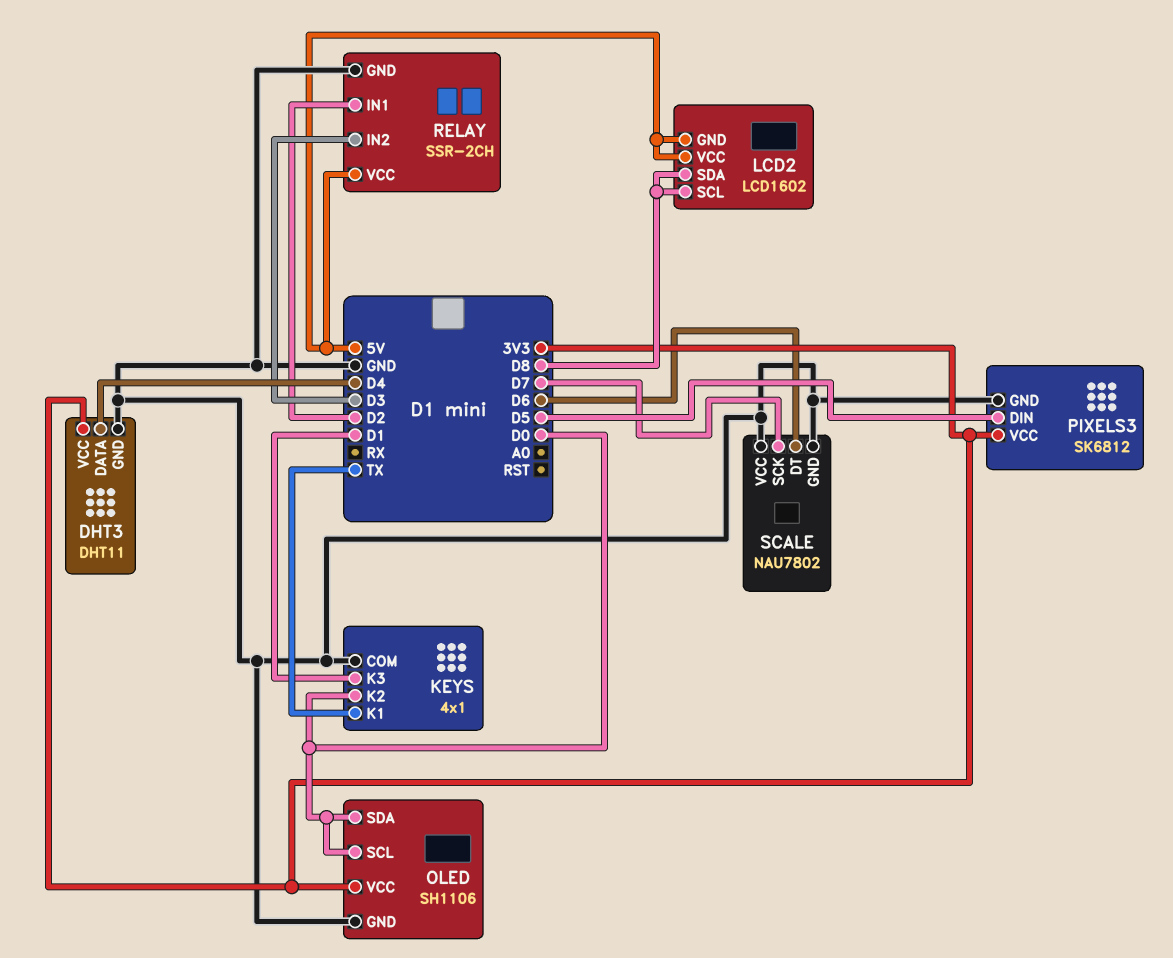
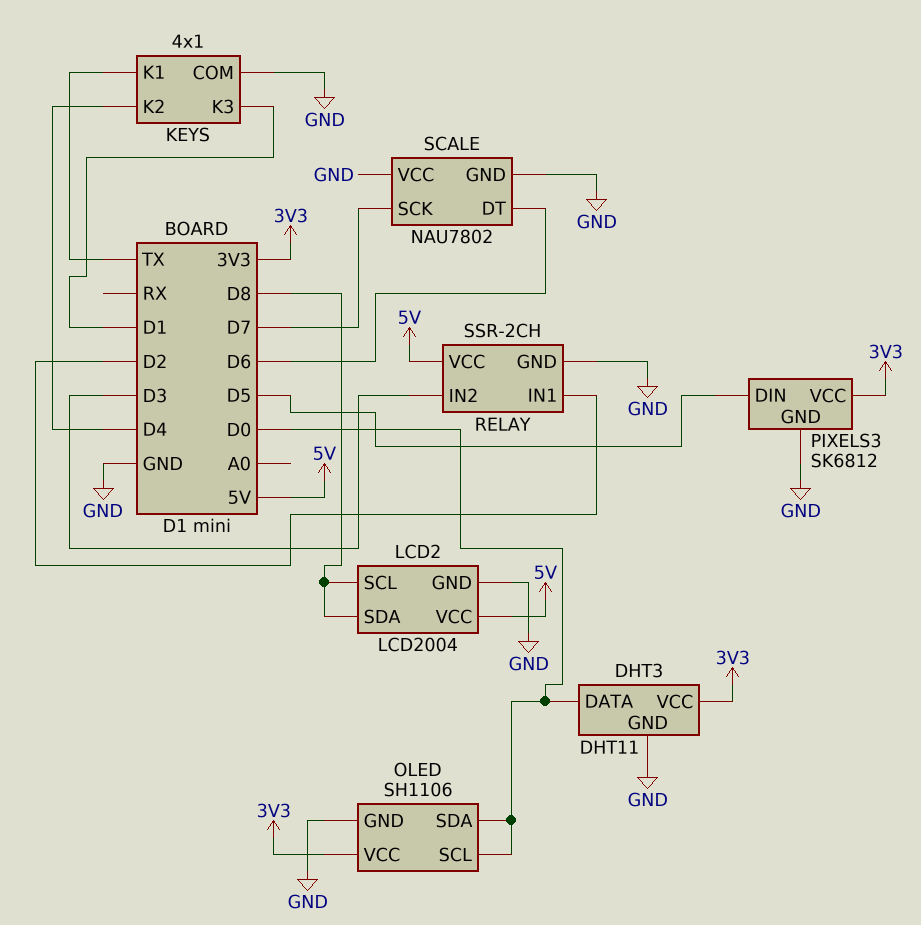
DHT3 pin DATA: D4 -> D0
KEYS pin K2: D0 -> D4
LCD2: LCD1602 -> LCD2004
LCD2 pin GND: 5V -> GND

